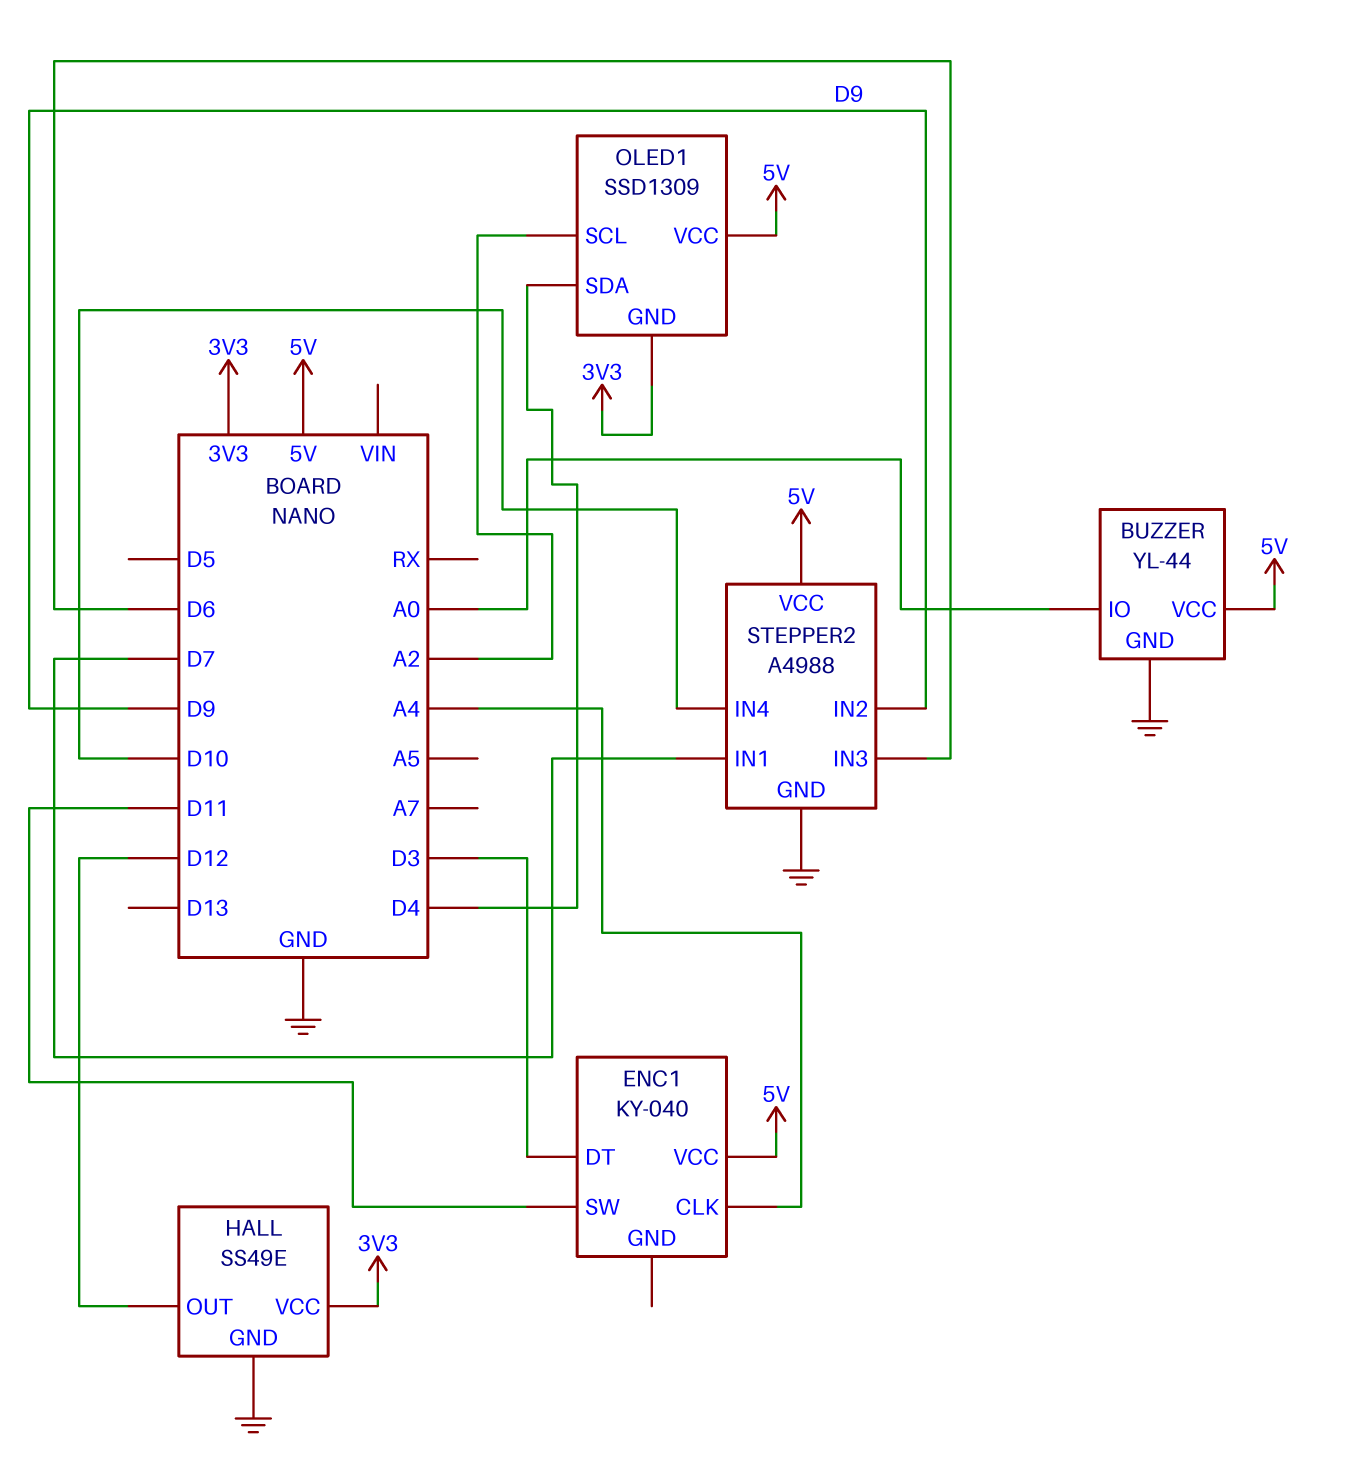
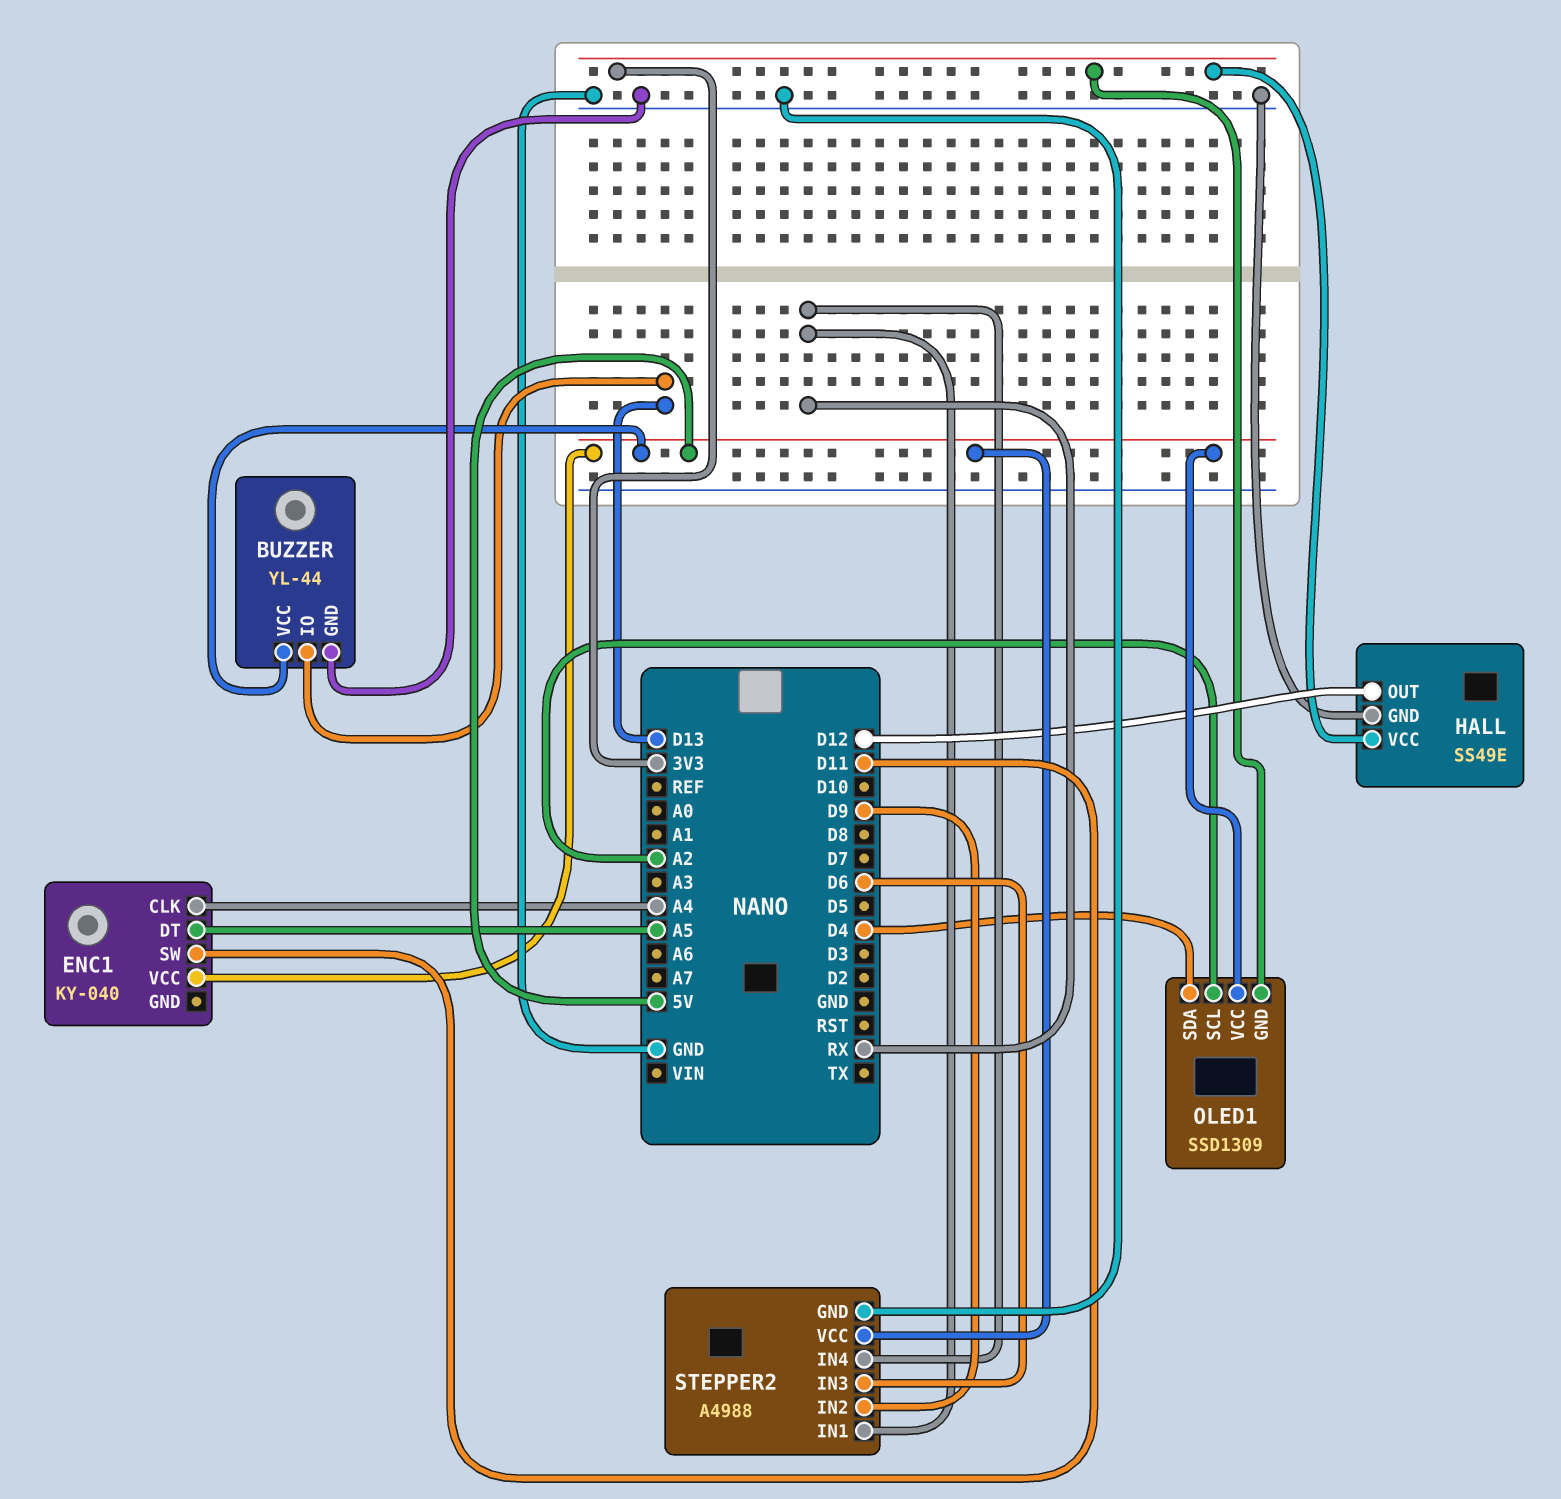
BUZZER pin IO: A0 -> D13
ENC1 pin DT: D3 -> A5
STEPPER2 pin IN1: D7 -> RX
STEPPER2 pin IN4: D10 -> RX

